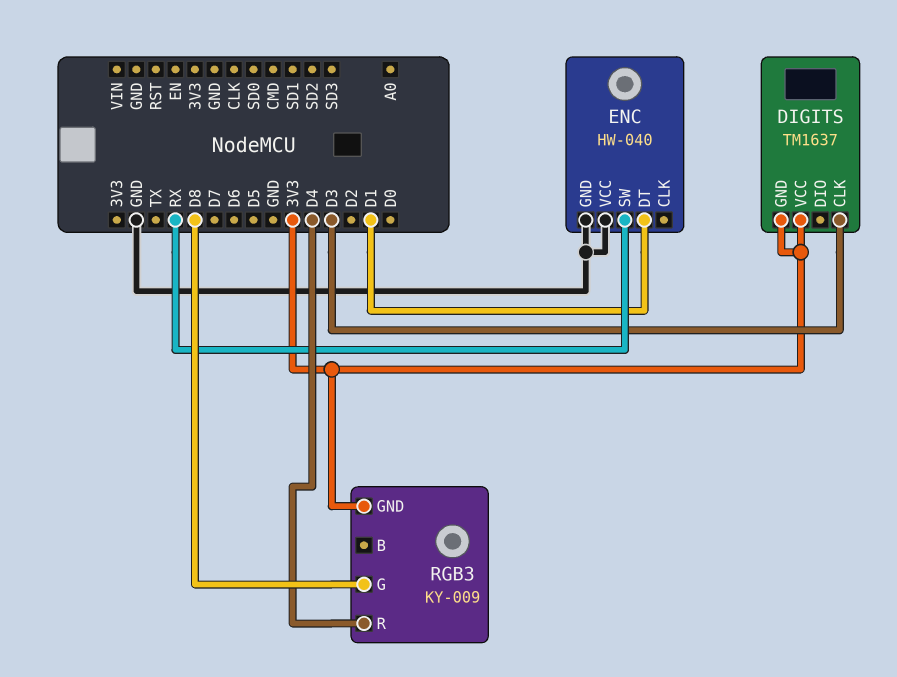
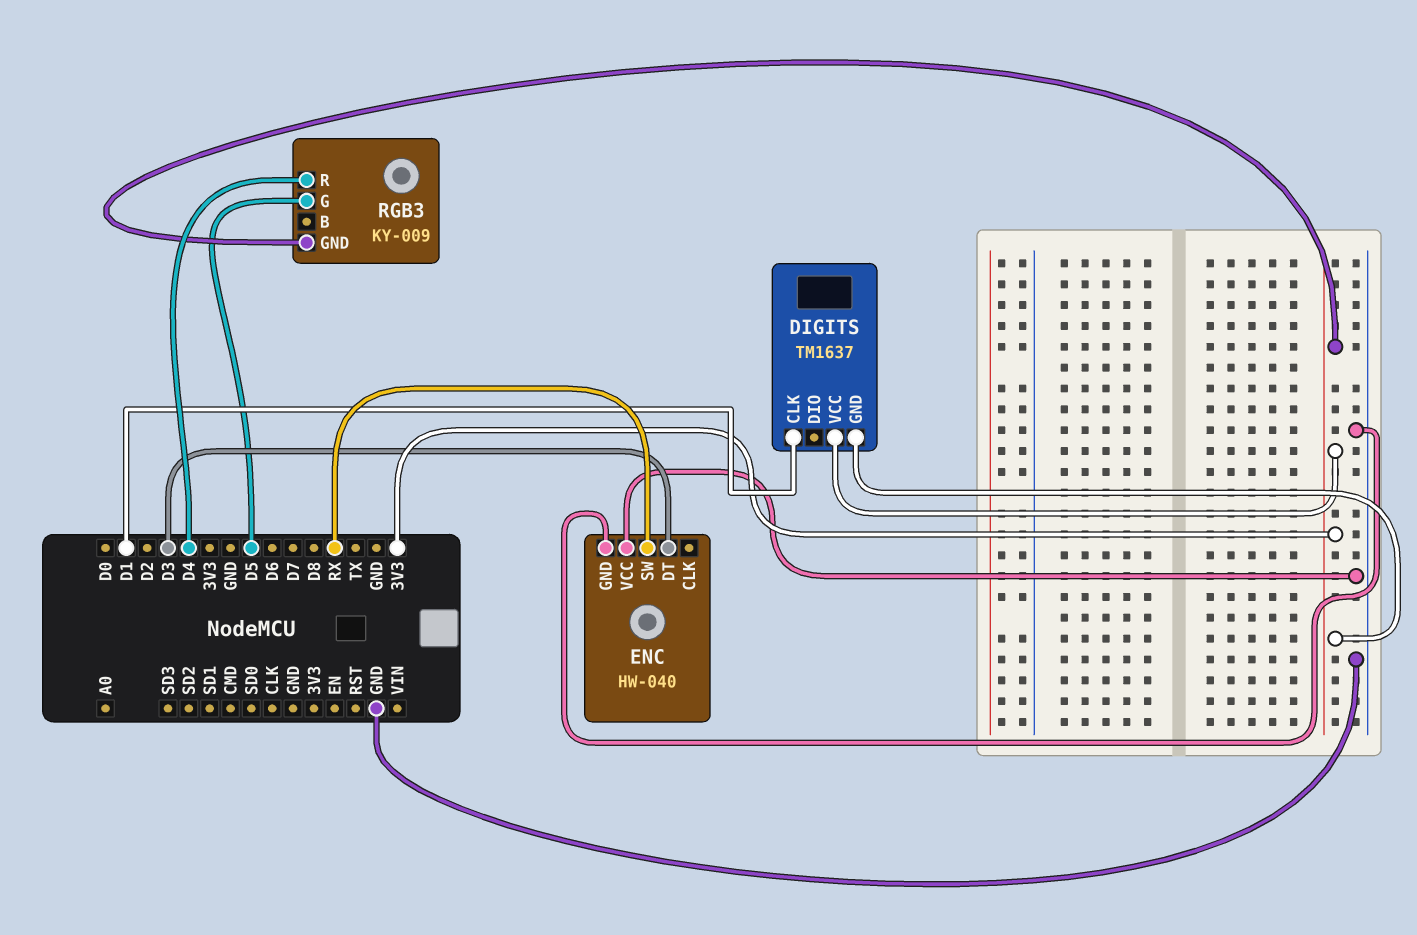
DIGITS pin CLK: D3 -> D1
ENC pin DT: D1 -> D3
RGB3 pin G: D8 -> D5

